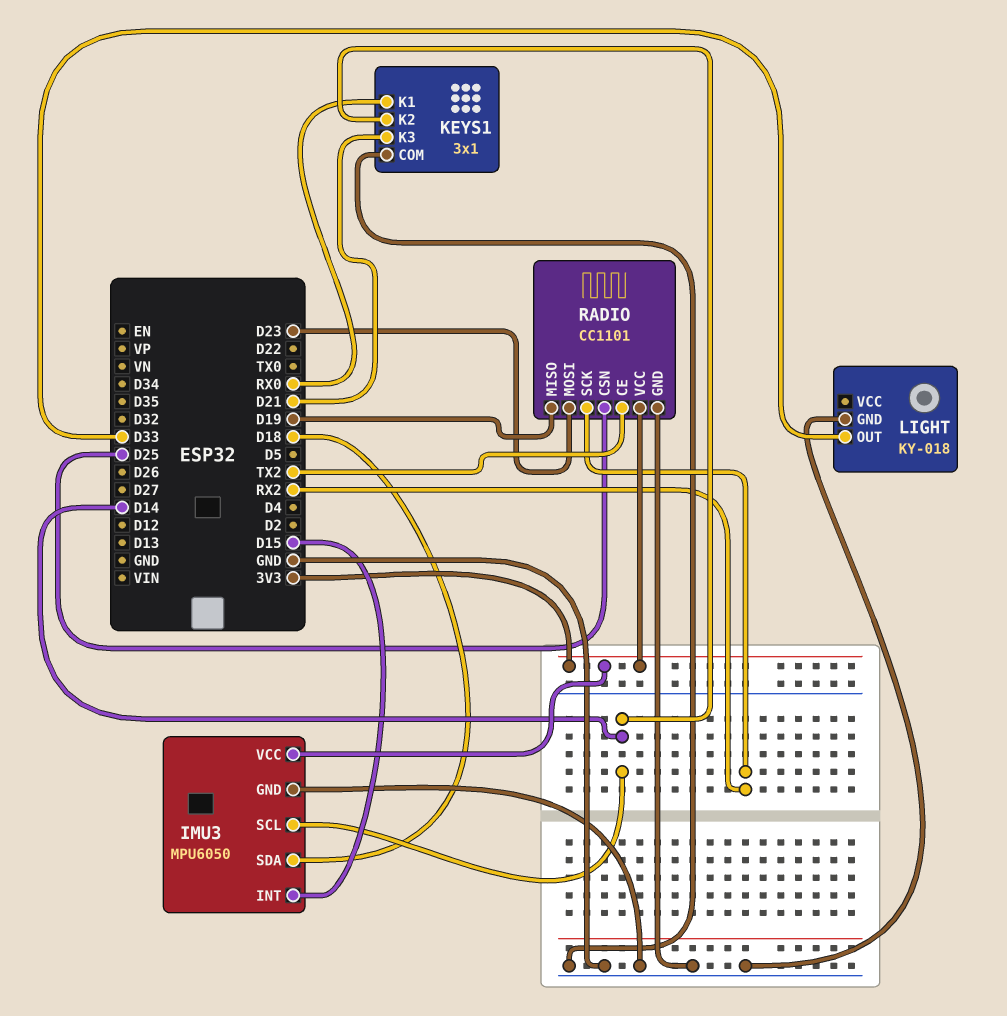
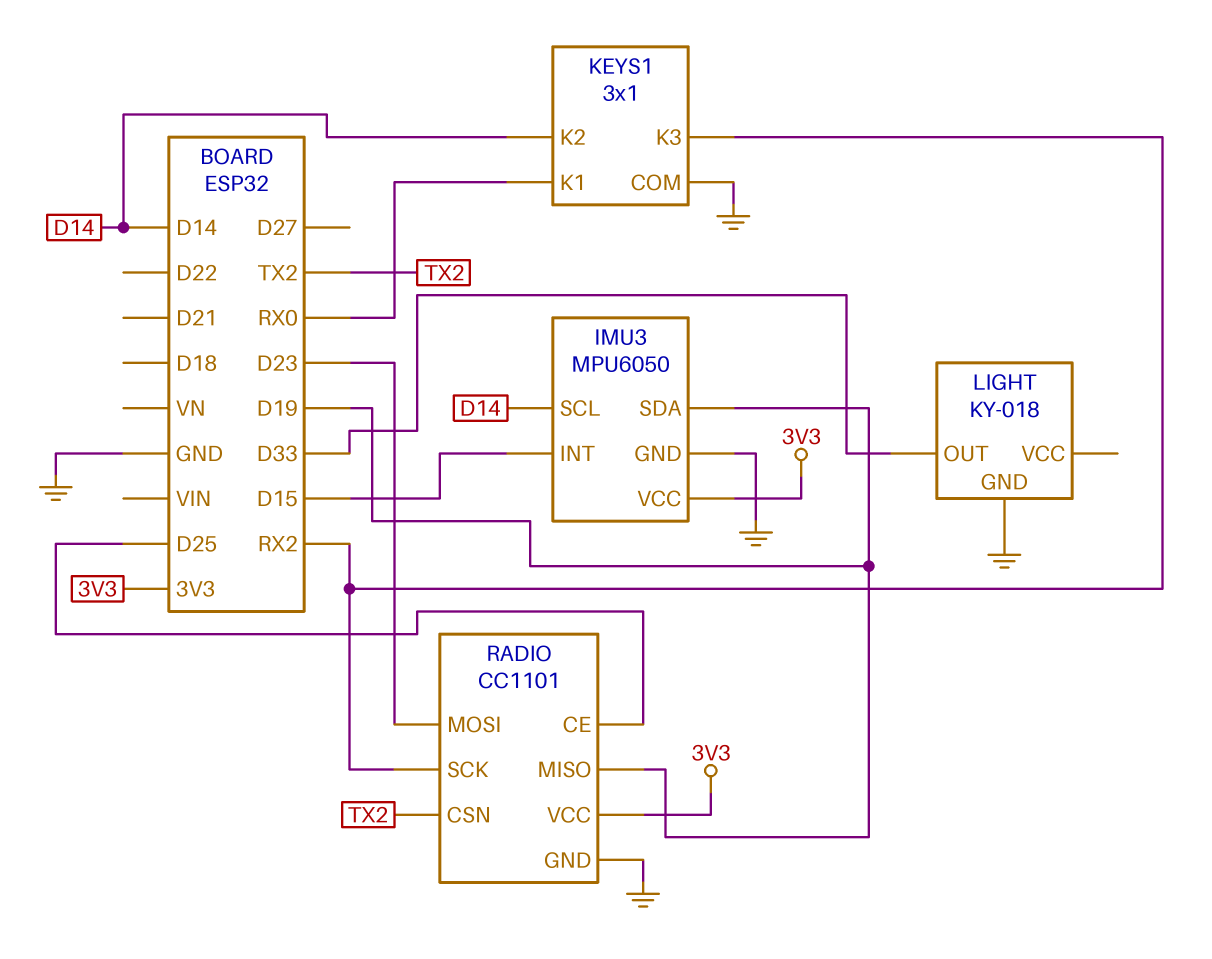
IMU3 pin SDA: D18 -> D19
KEYS1 pin K3: D21 -> RX2
RADIO pin CE: TX2 -> D25
RADIO pin CSN: D25 -> TX2

